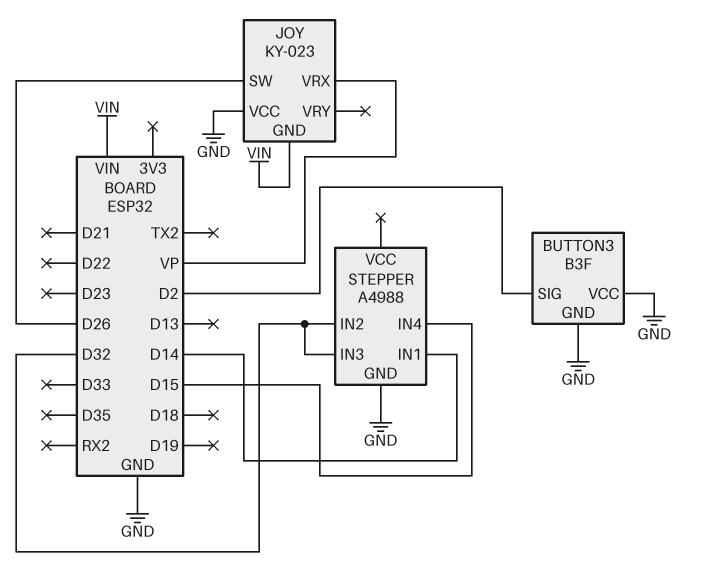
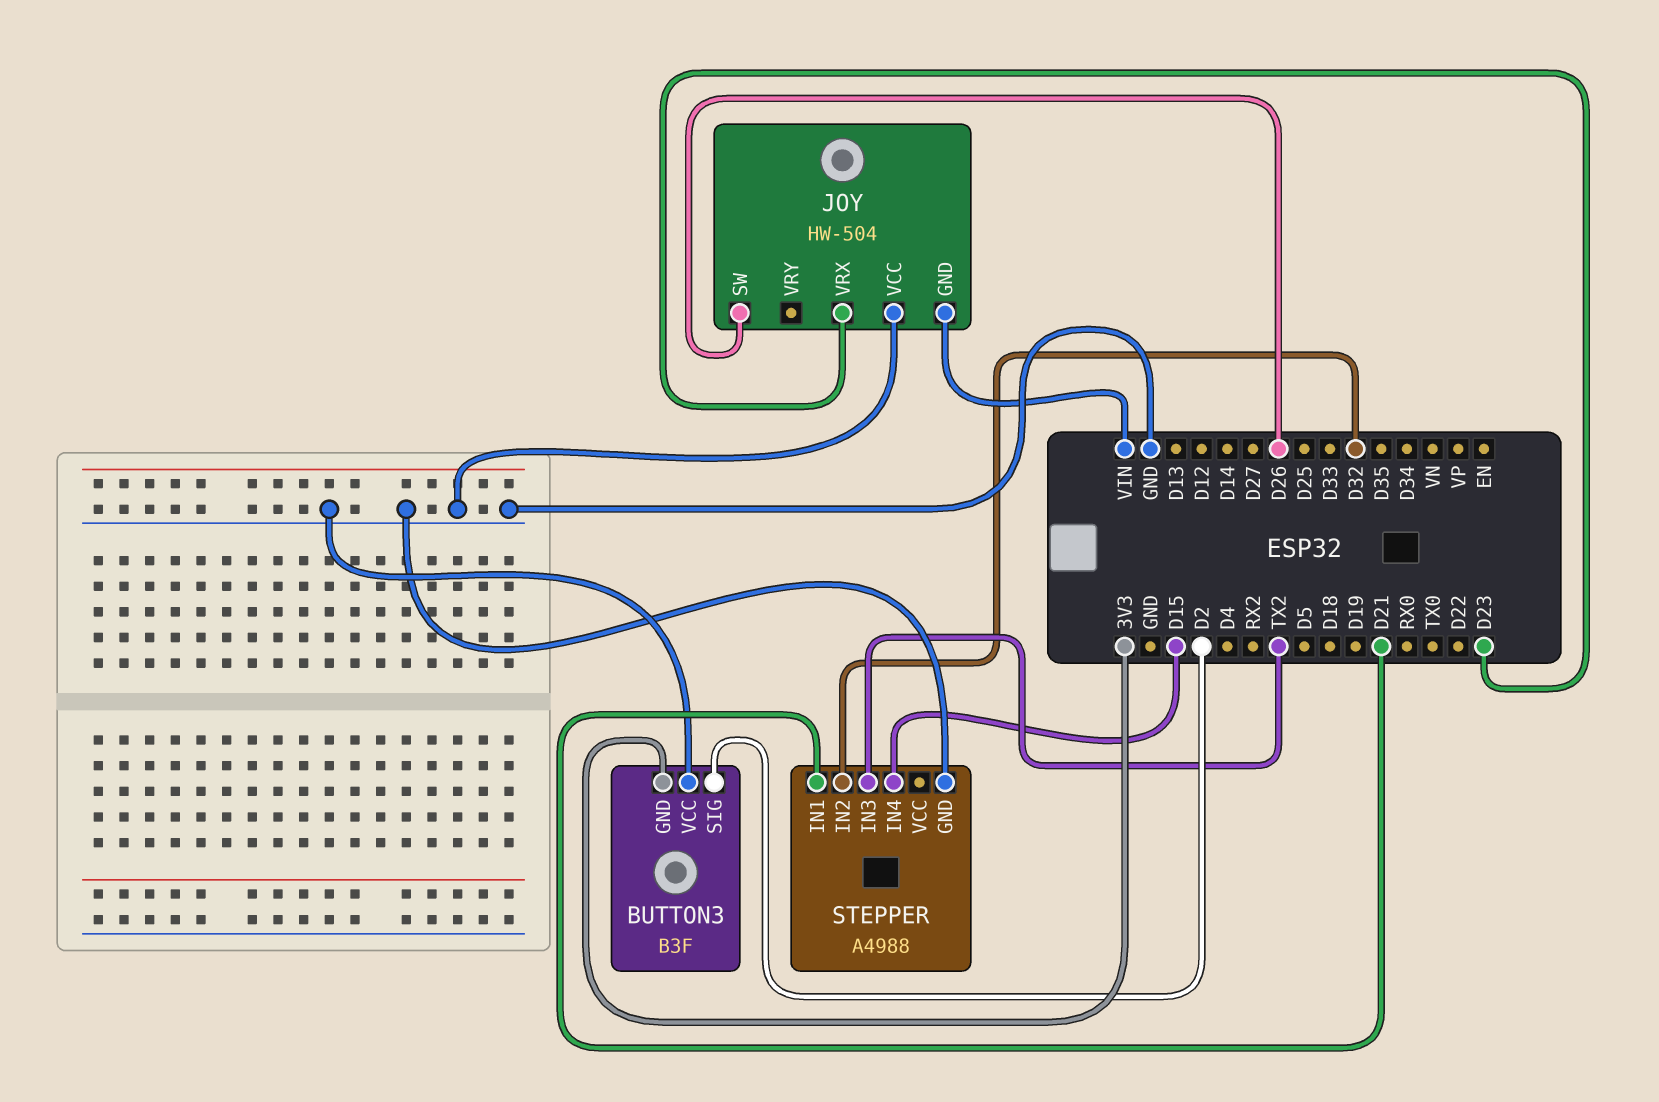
BUTTON3 pin GND: GND -> 3V3
JOY: KY-023 -> HW-504
JOY pin VRX: VP -> D23
STEPPER pin IN1: D14 -> D21
STEPPER pin IN3: D32 -> TX2

